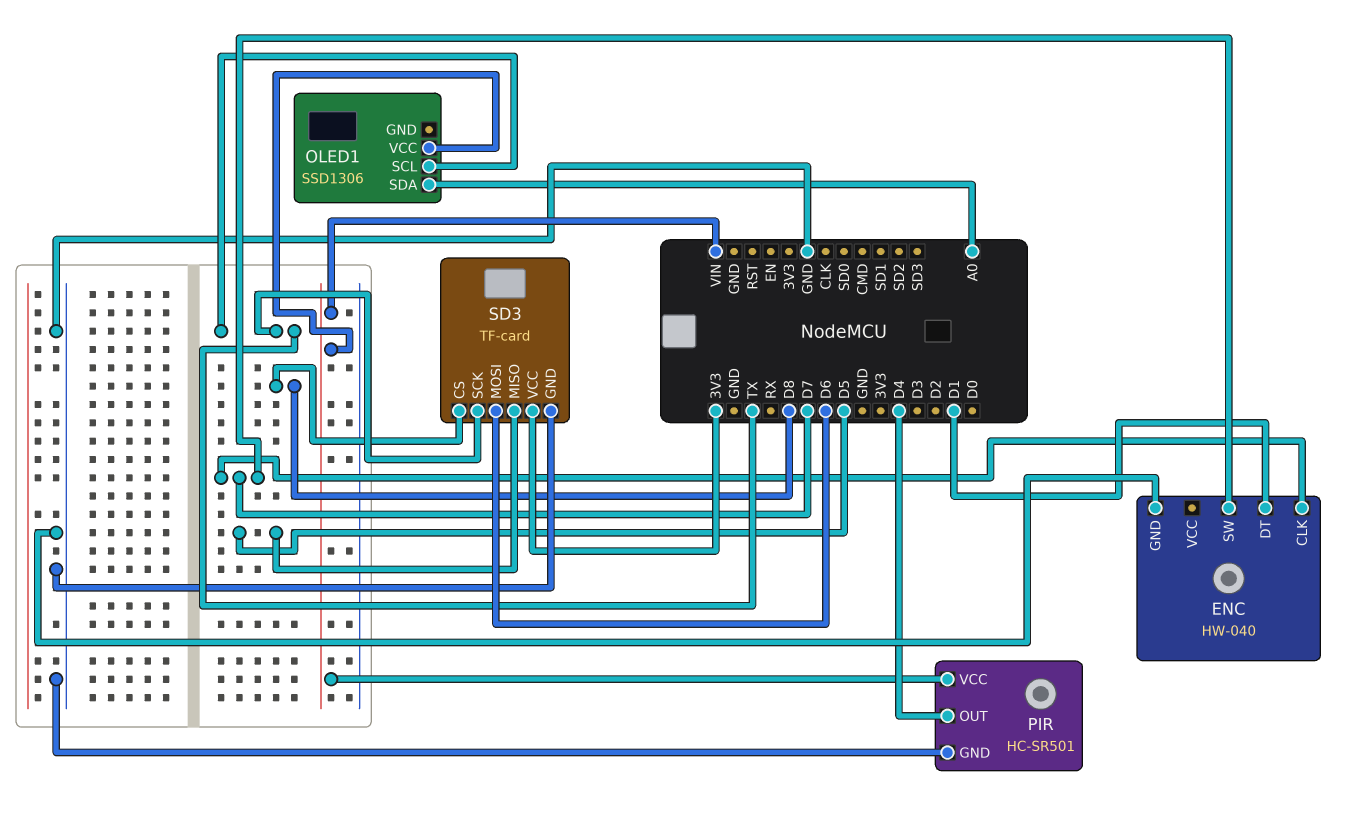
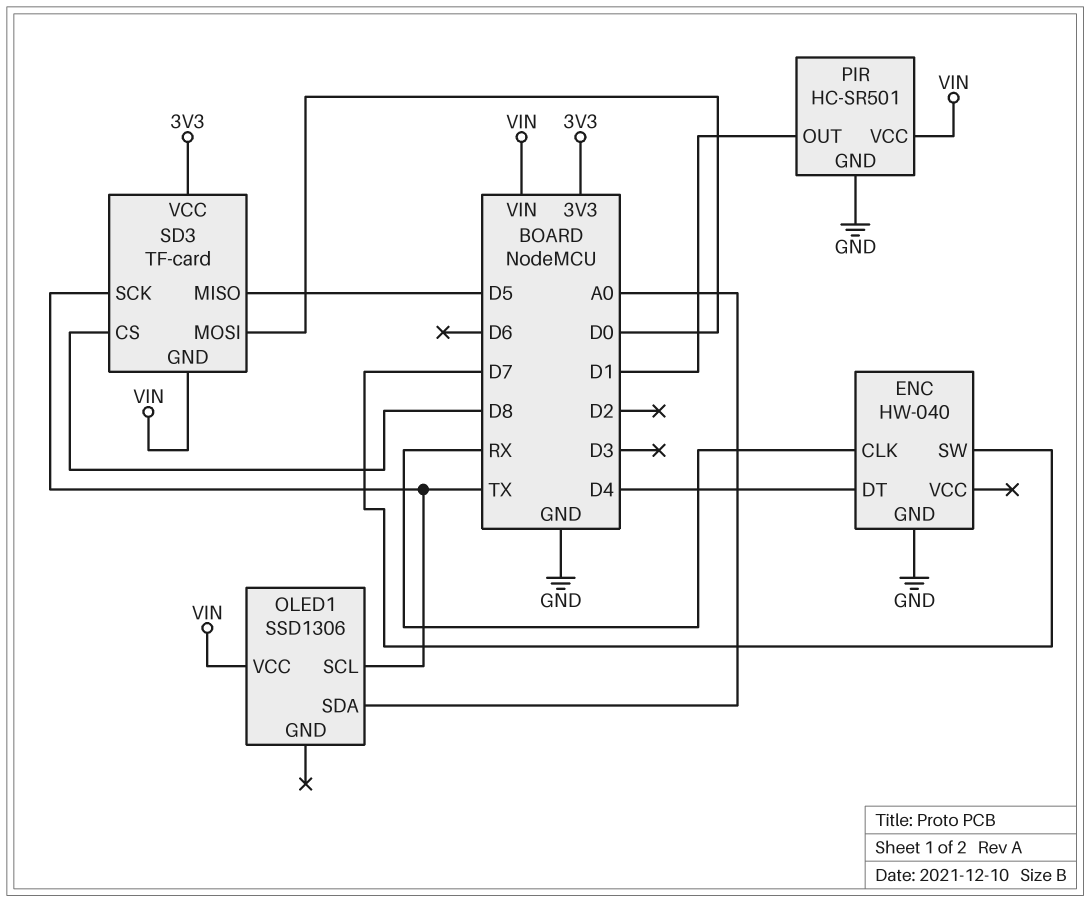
ENC pin CLK: D7 -> RX
ENC pin DT: D1 -> D4
PIR pin OUT: D4 -> D1
SD3 pin GND: GND -> VIN
SD3 pin MOSI: D6 -> D0

